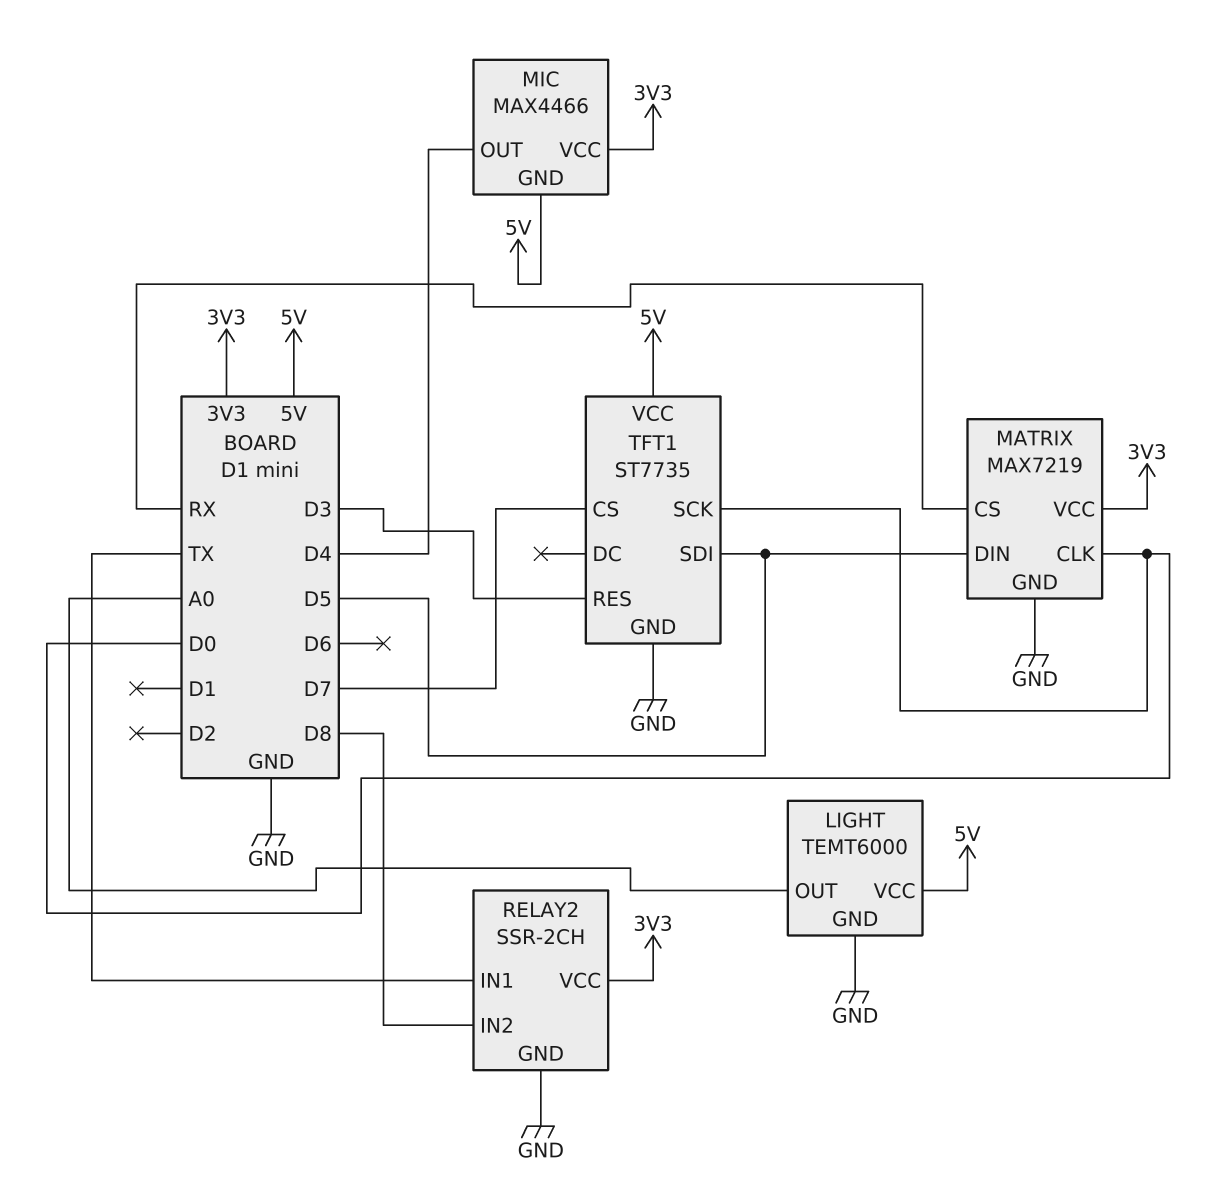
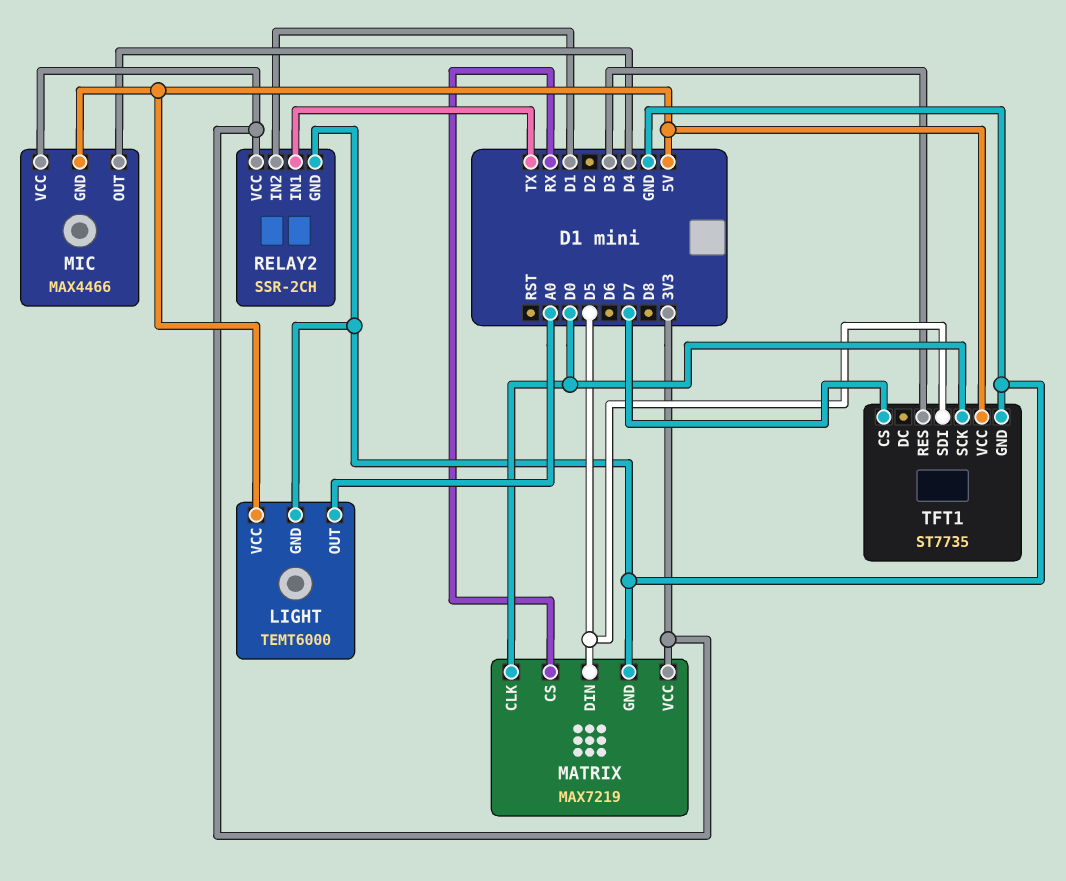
RELAY2 pin IN2: D8 -> D1

